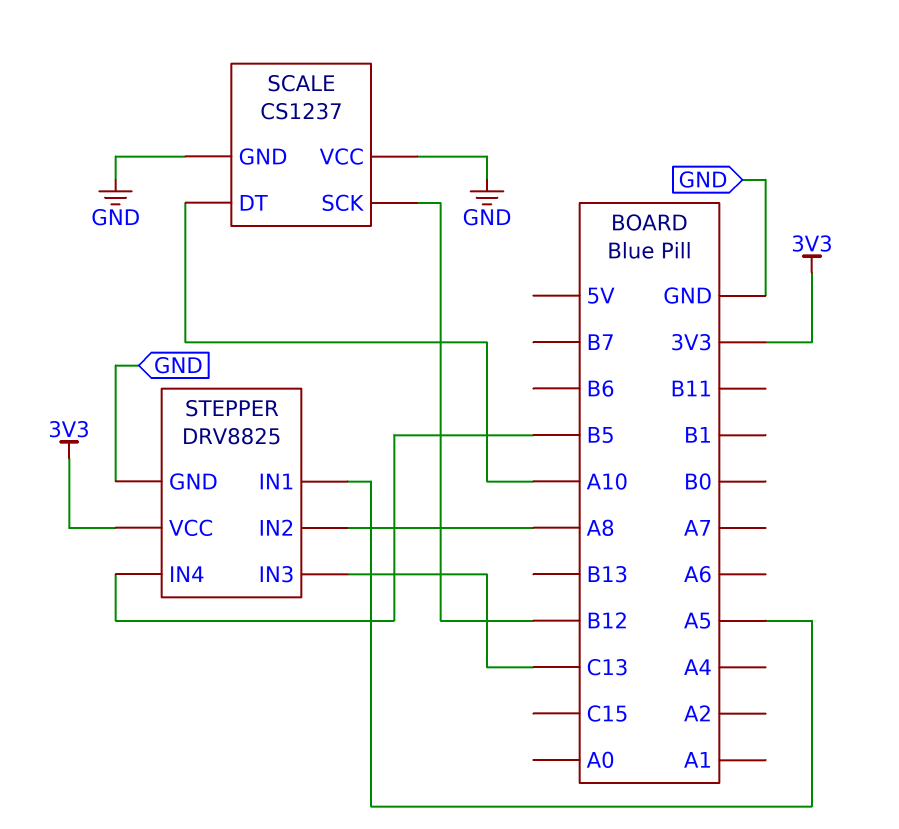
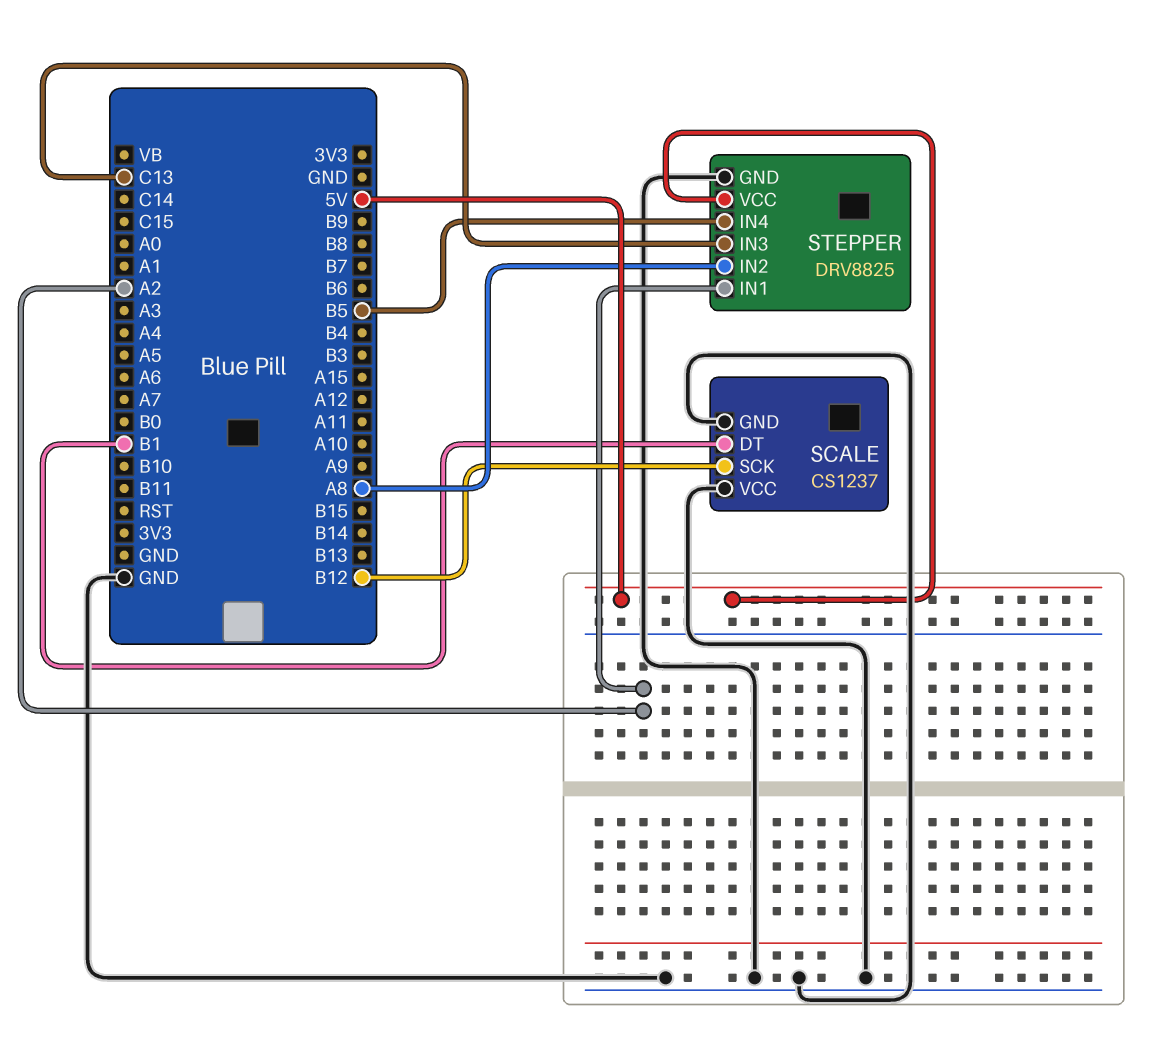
SCALE pin DT: A10 -> B1
STEPPER pin IN1: A5 -> A2
STEPPER pin VCC: 3V3 -> 5V

